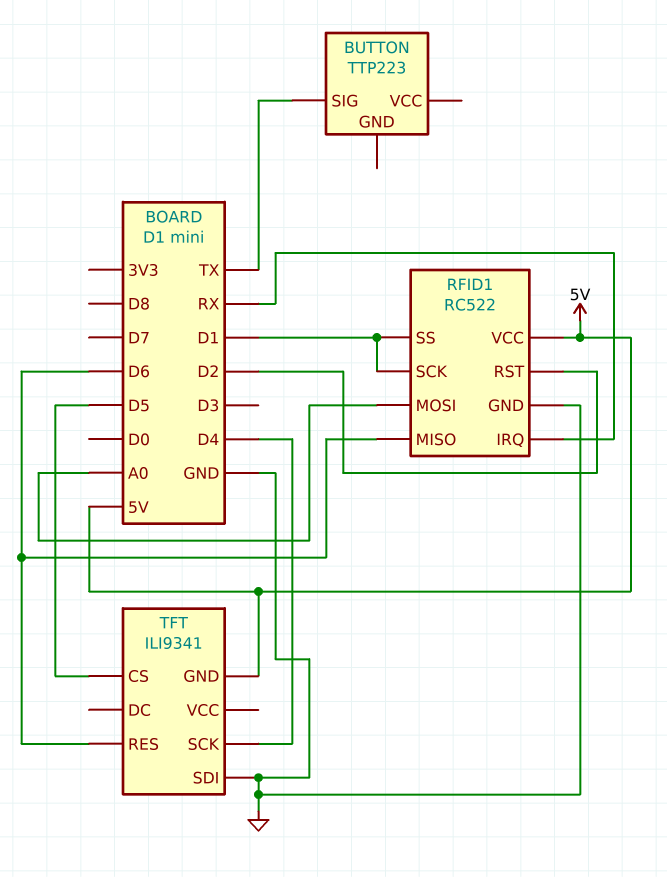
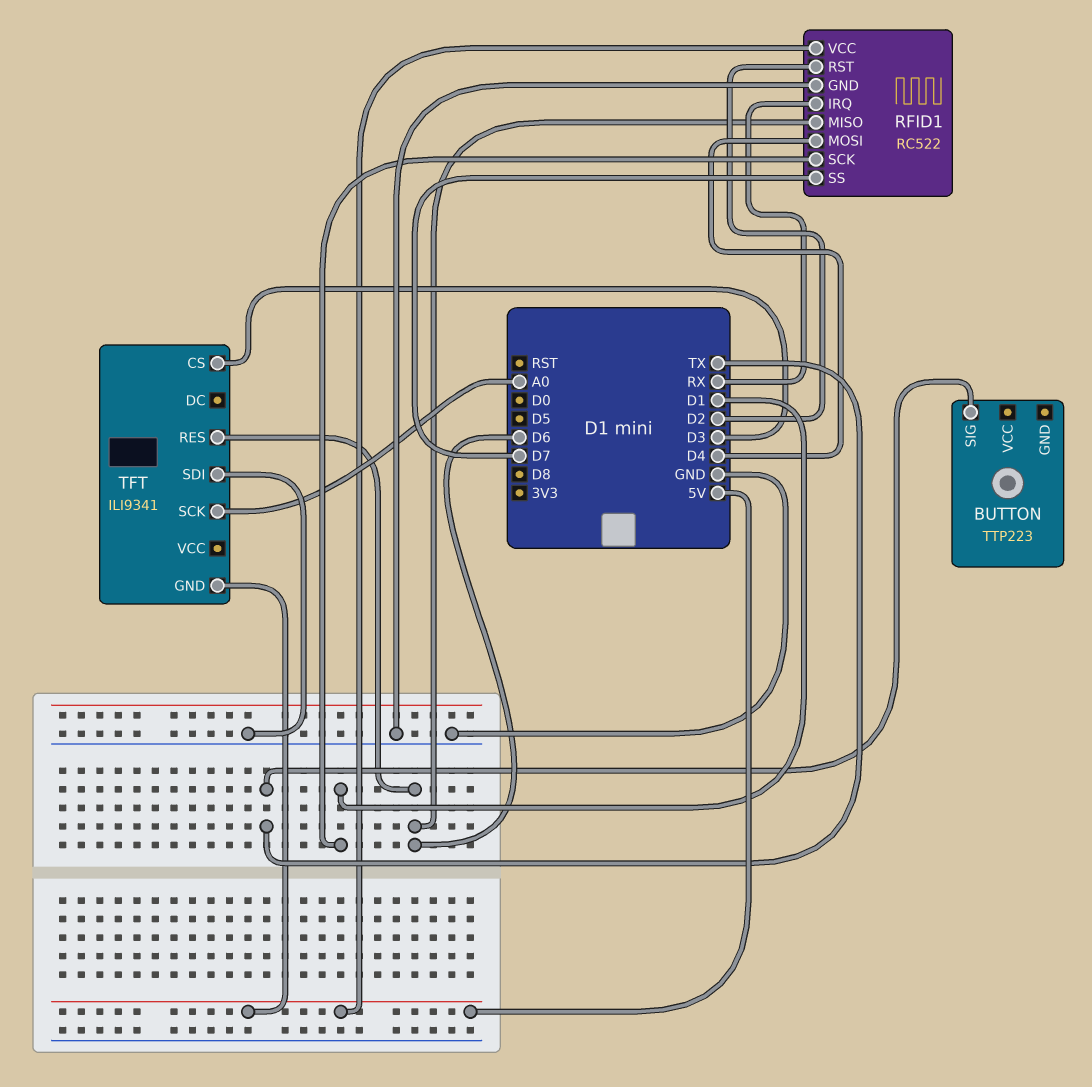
RFID1 pin MOSI: A0 -> D4
RFID1 pin SS: D1 -> D7
TFT pin CS: D5 -> D3
TFT pin SCK: D4 -> A0

